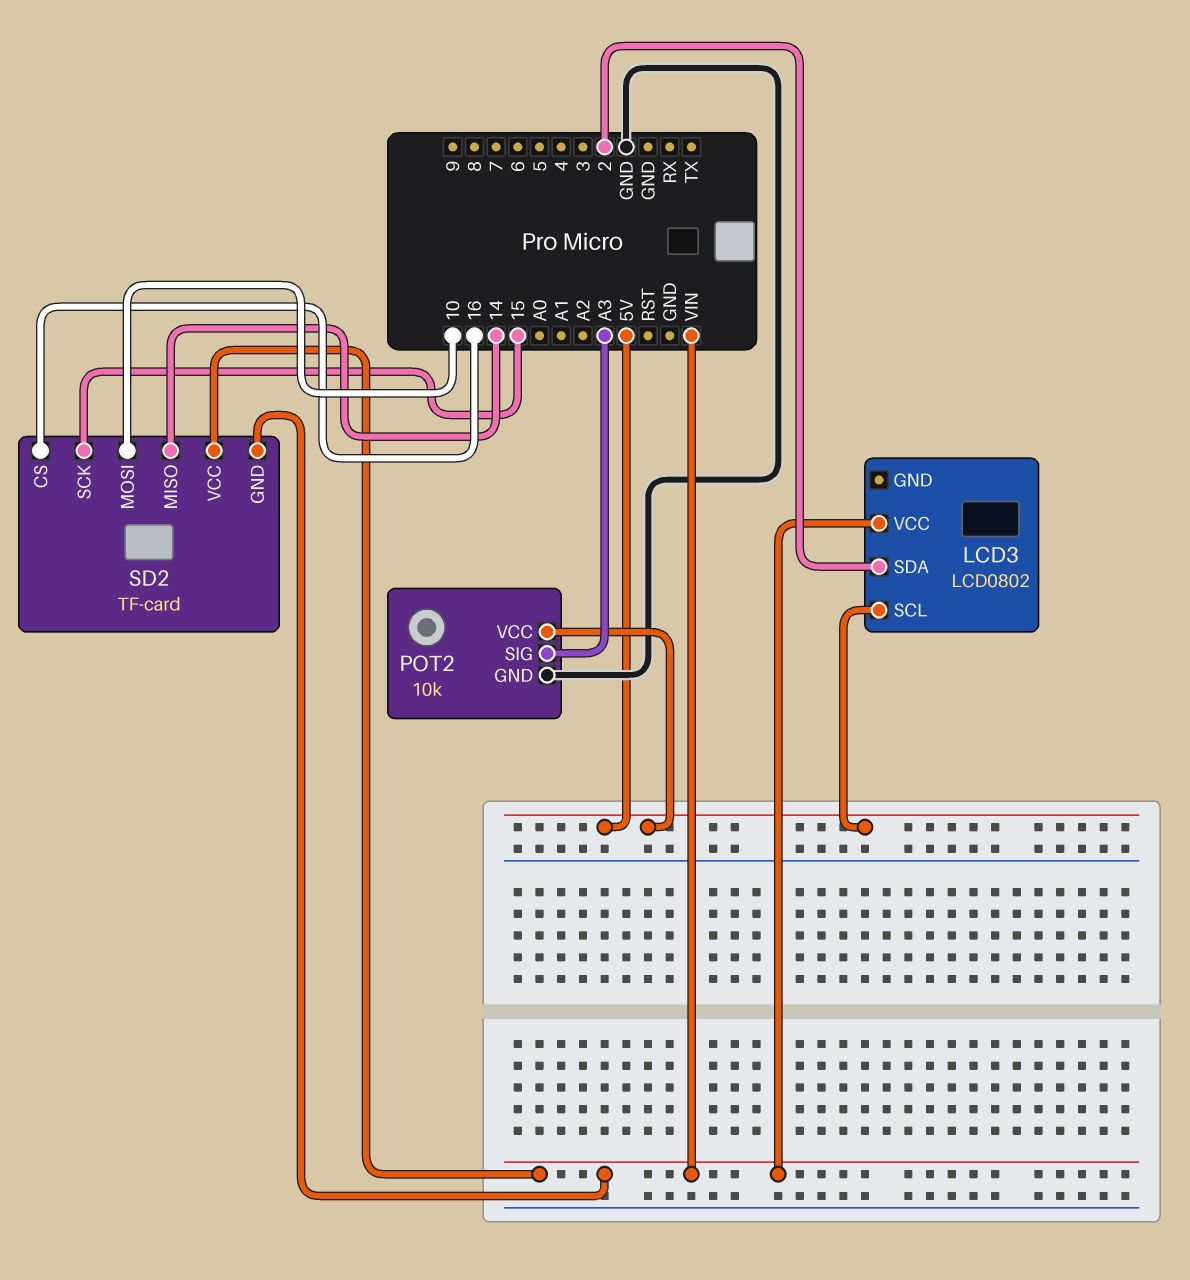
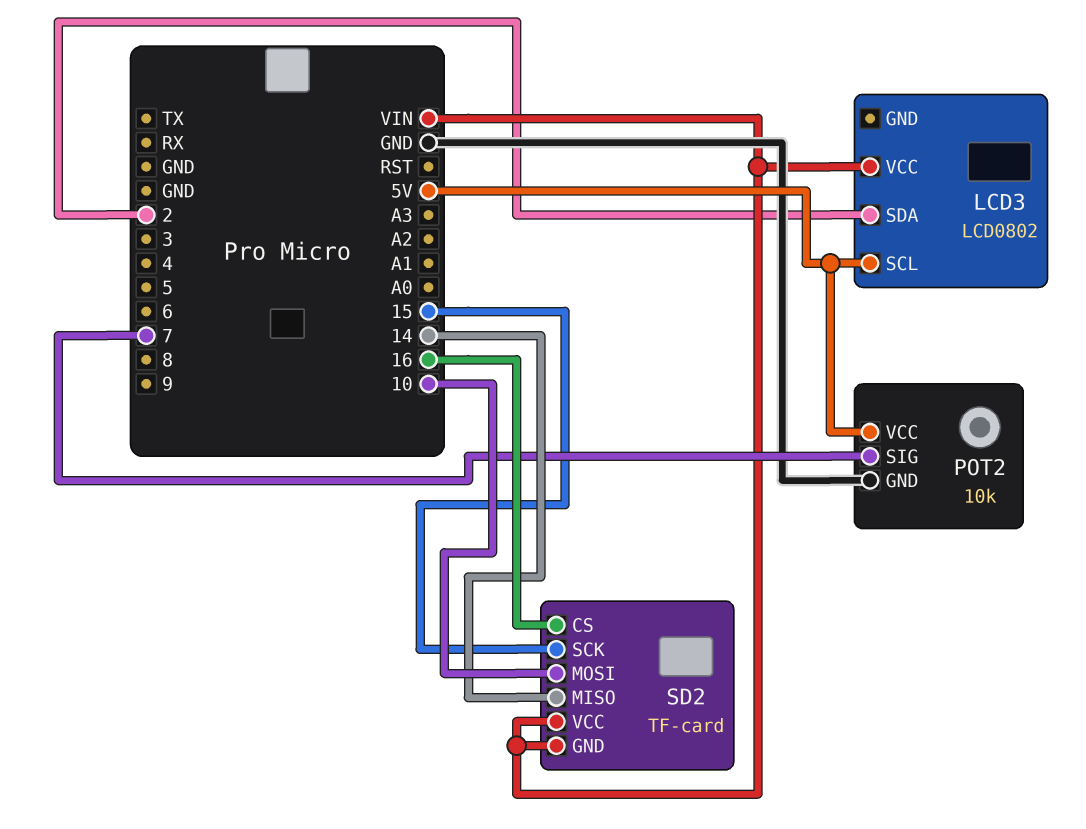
POT2 pin SIG: A3 -> 7

